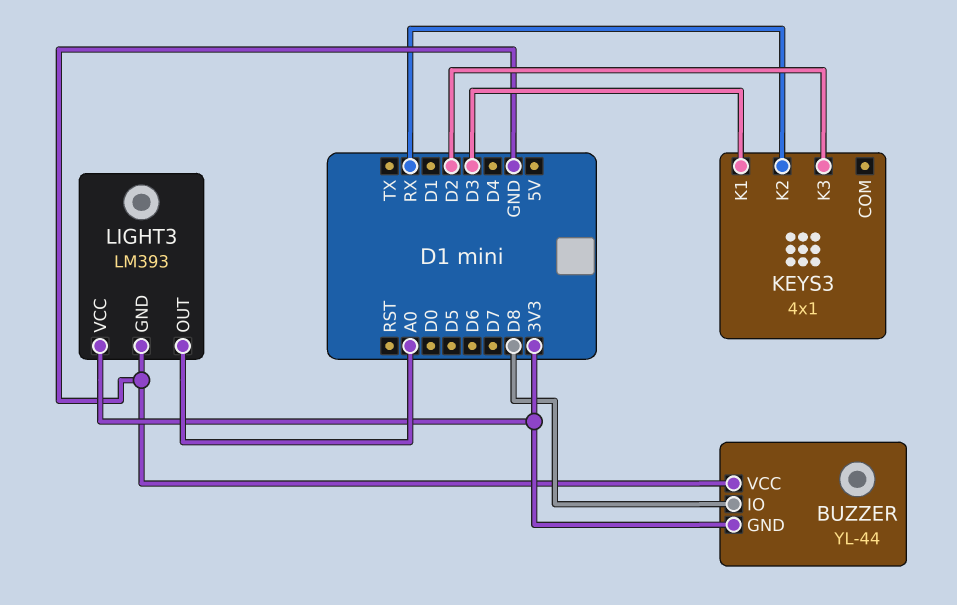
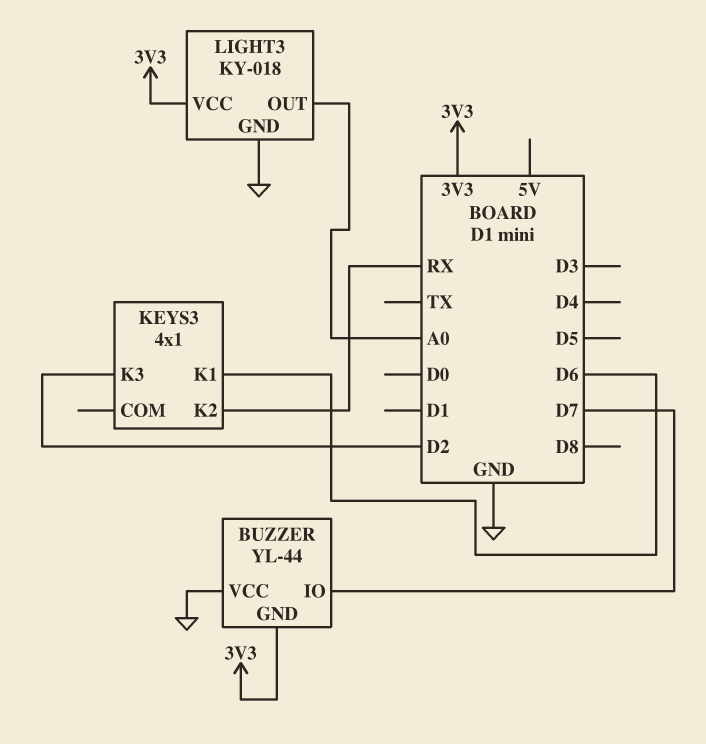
BUZZER pin IO: D8 -> D7
KEYS3 pin K1: D3 -> D6
LIGHT3: LM393 -> KY-018

